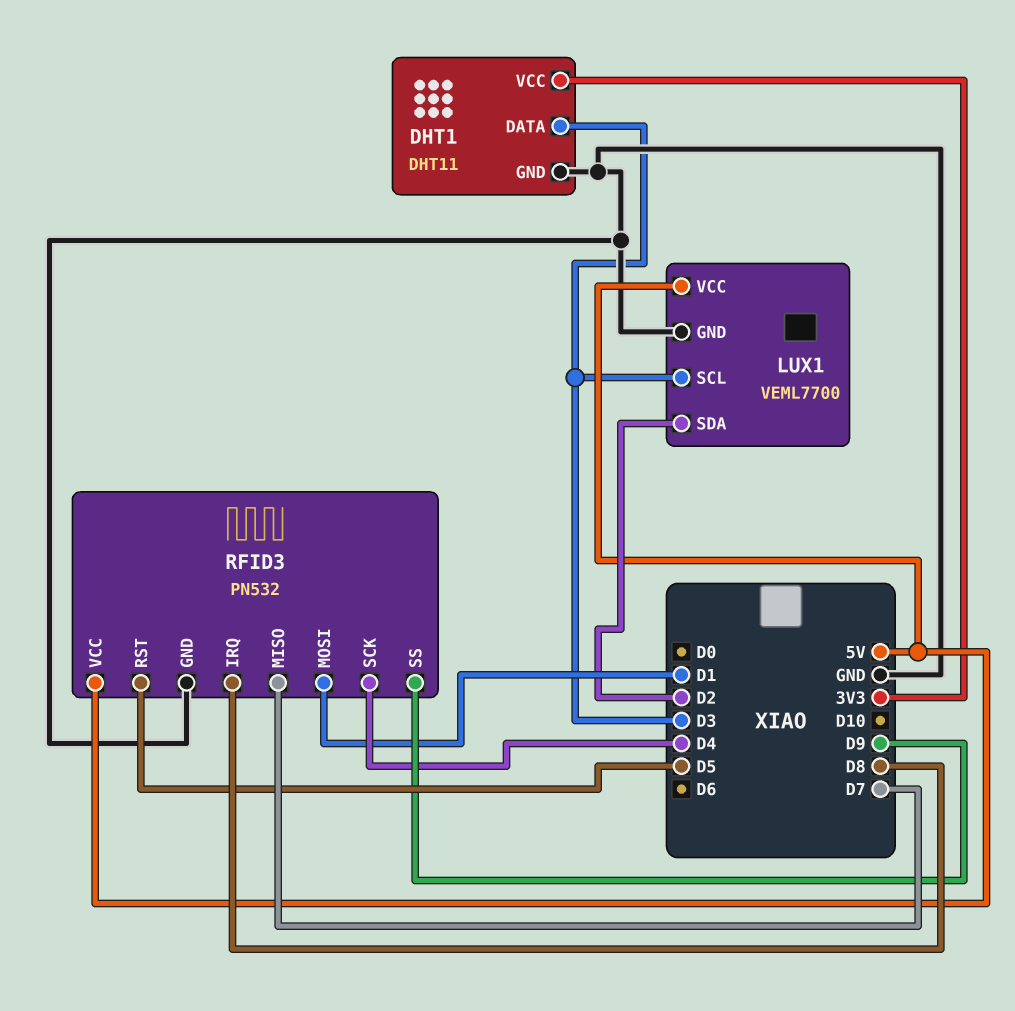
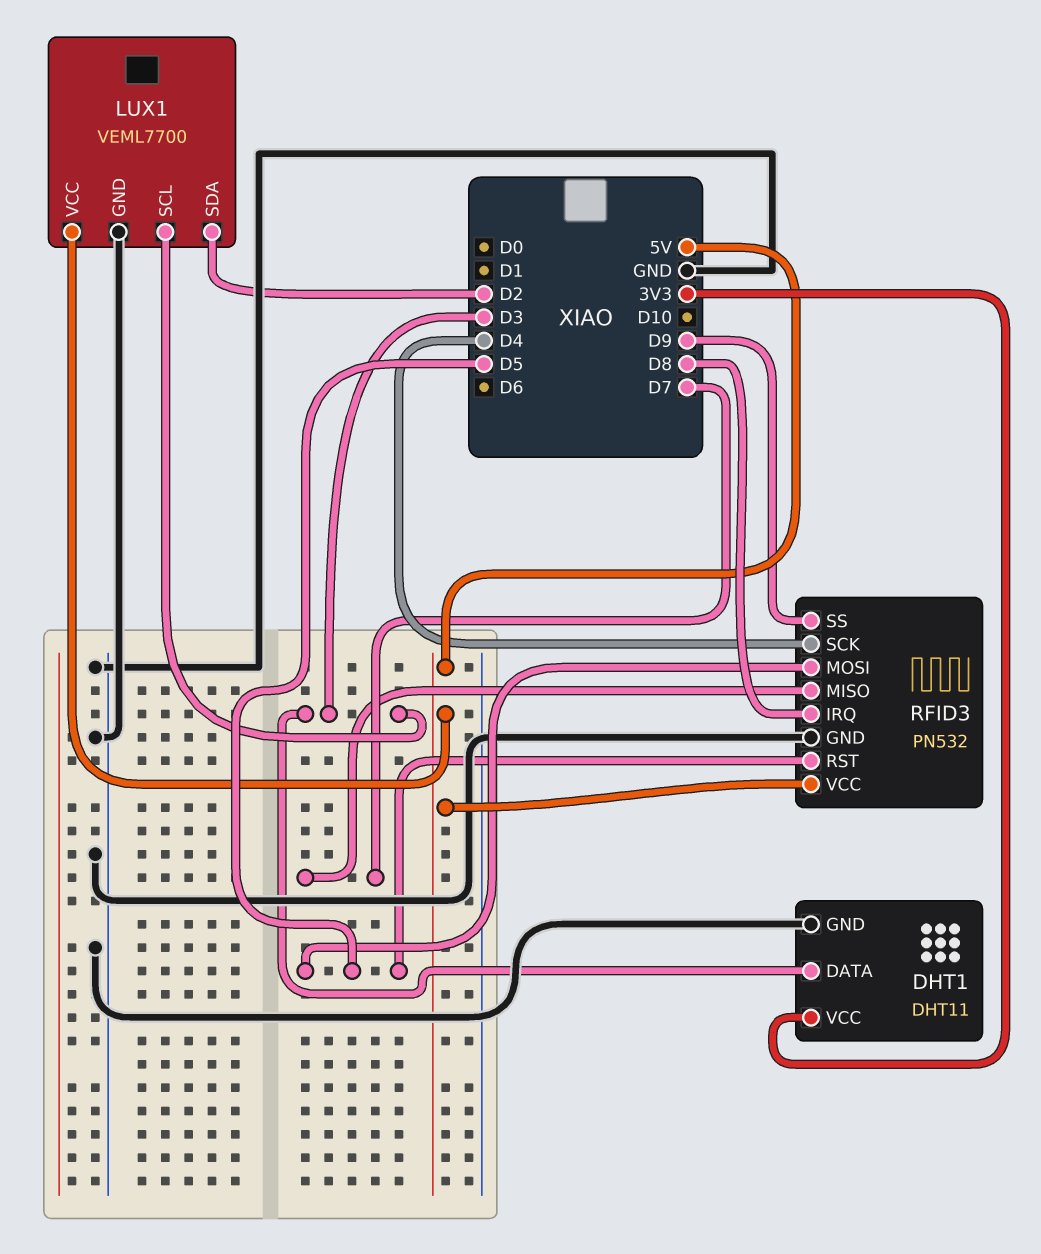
RFID3 pin MOSI: D1 -> D5

